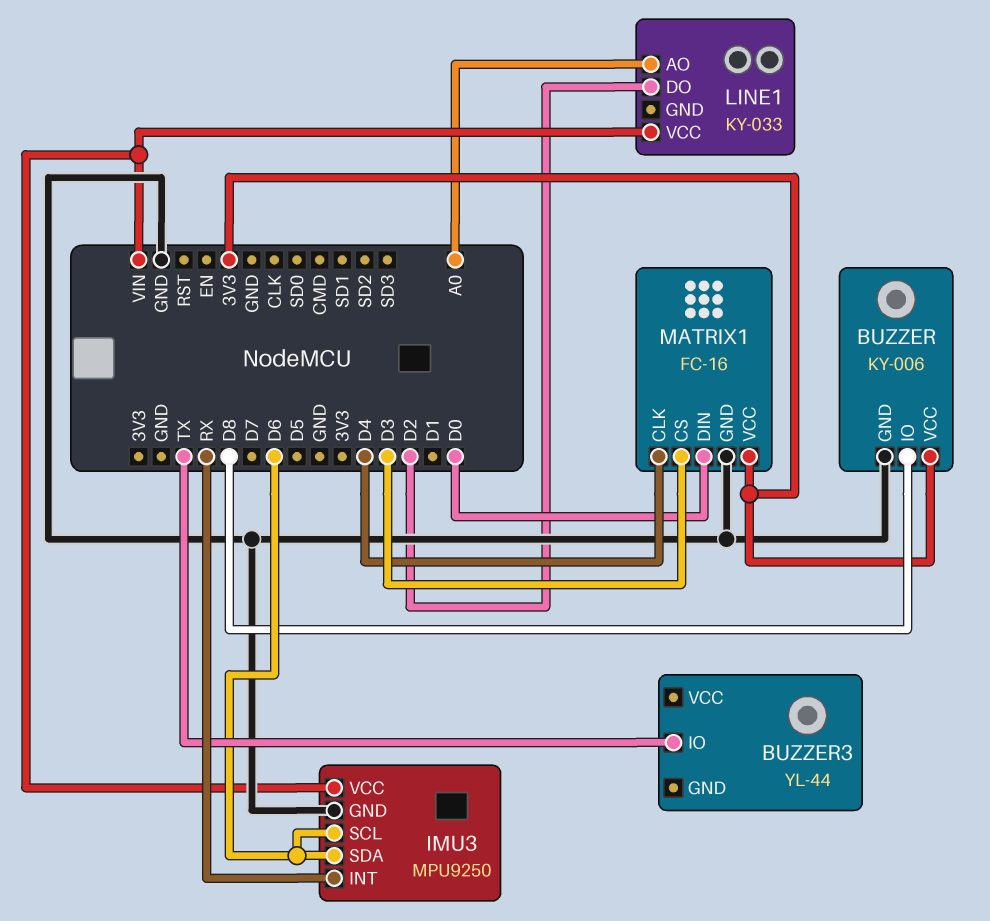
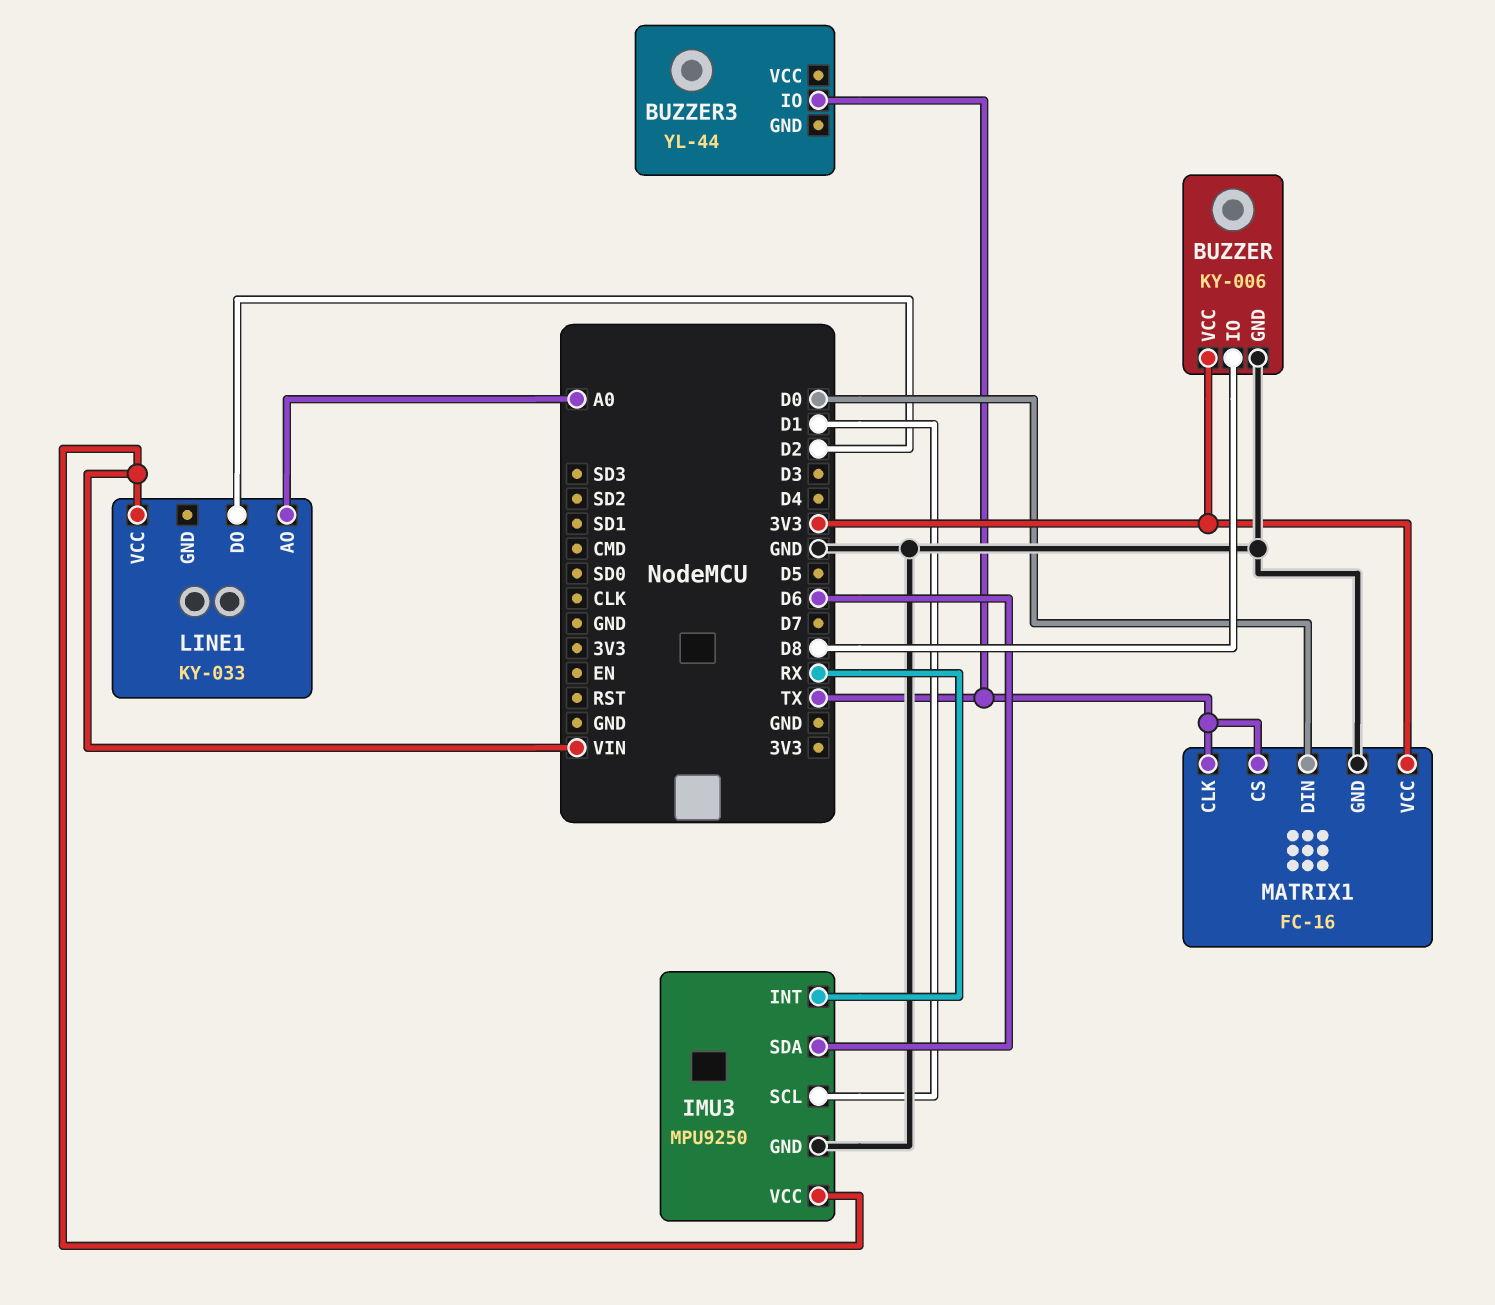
IMU3 pin SCL: D6 -> D1
MATRIX1 pin CLK: D4 -> TX
MATRIX1 pin CS: D3 -> TX

